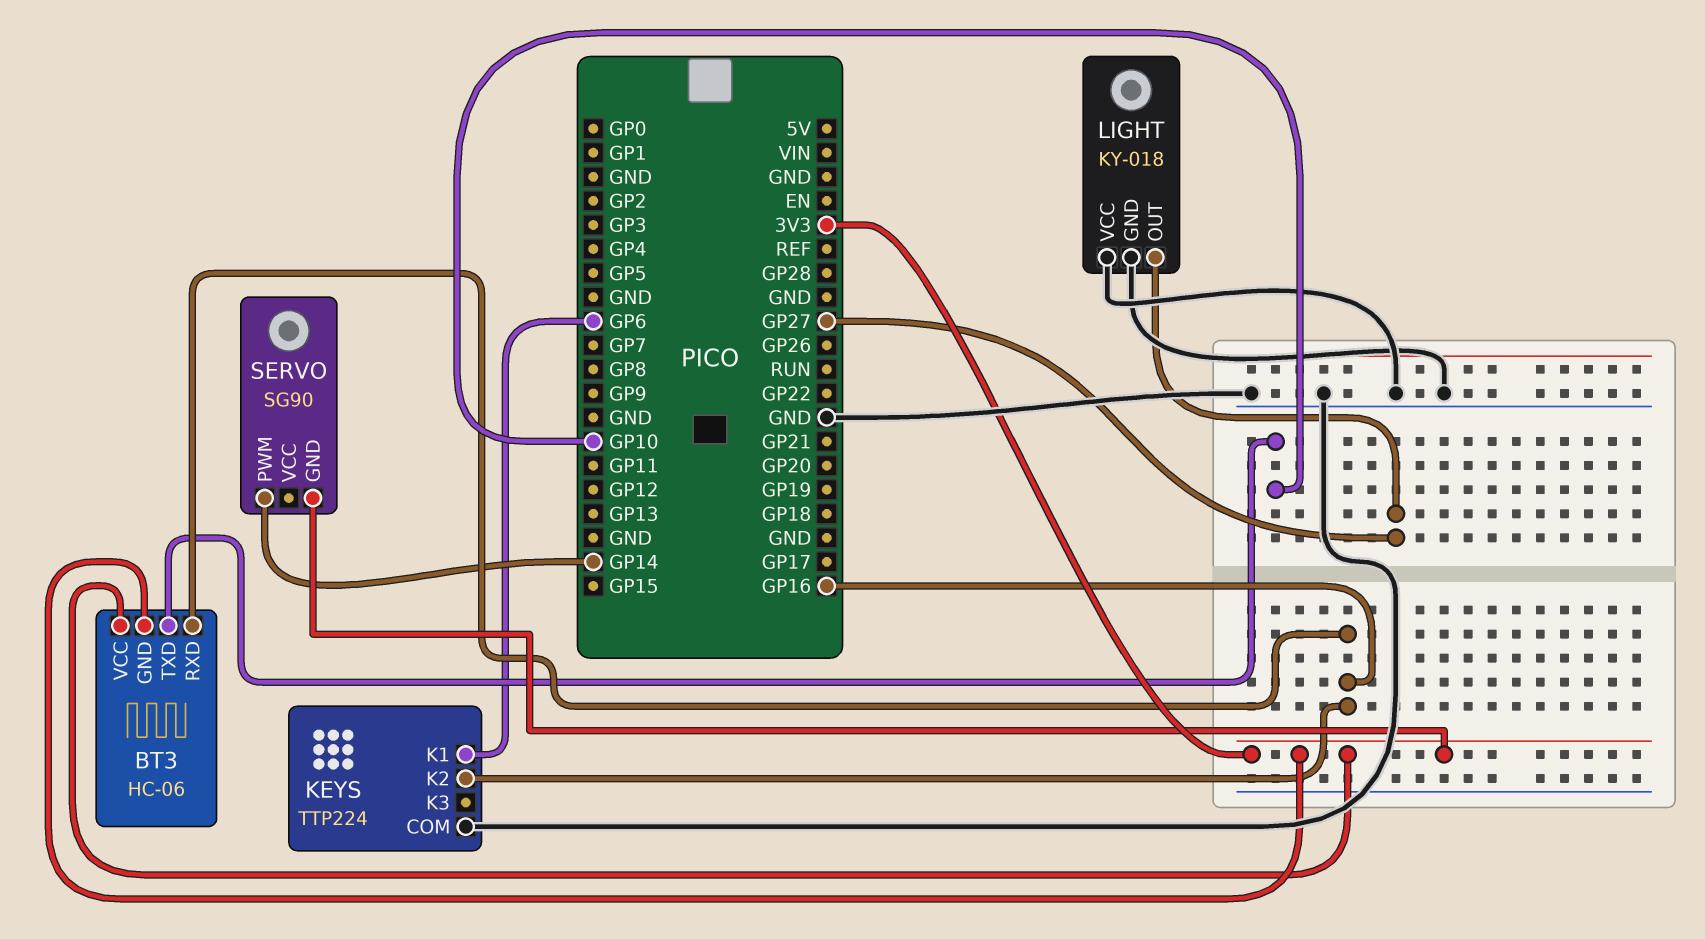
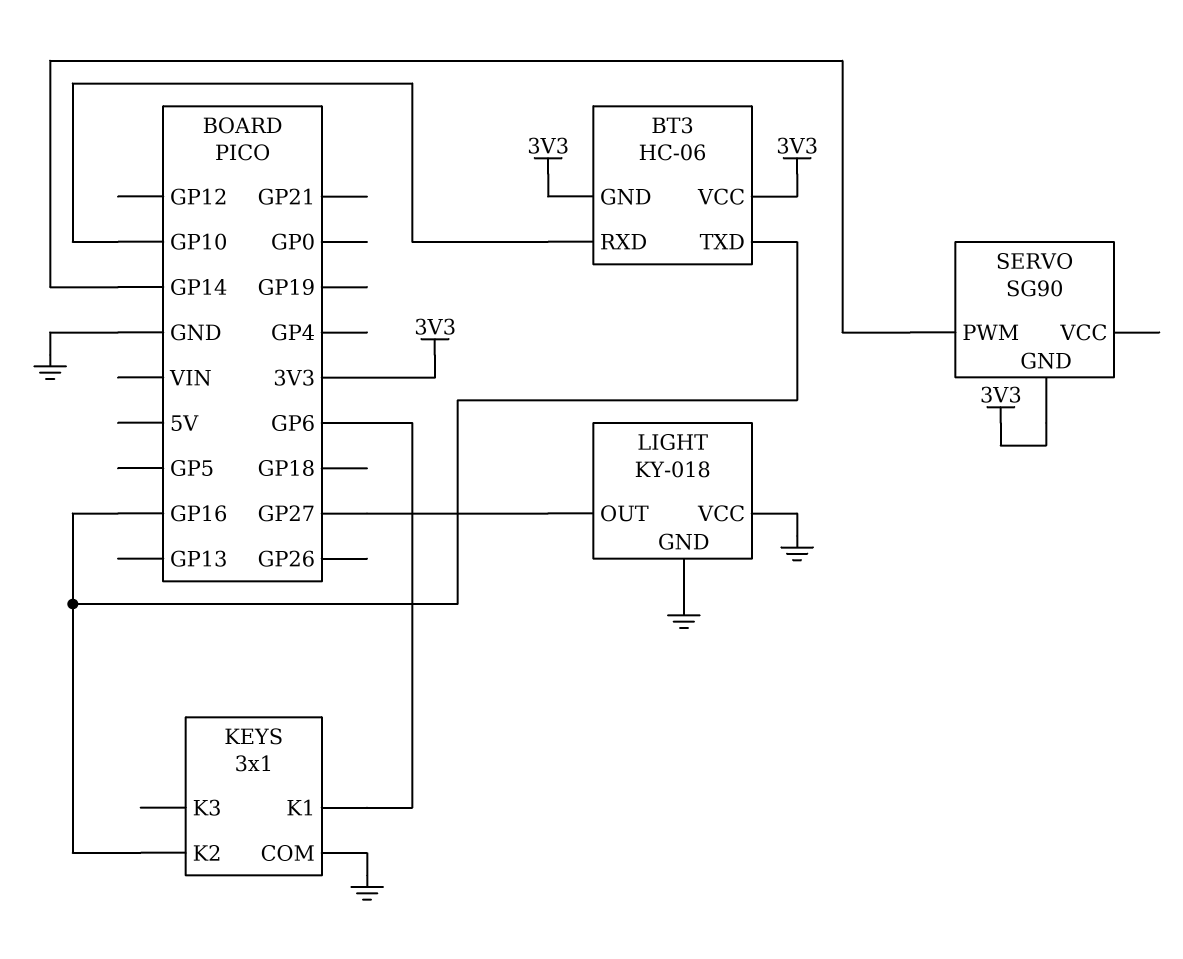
BT3 pin RXD: GP16 -> GP10
BT3 pin TXD: GP10 -> GP16
KEYS: TTP224 -> 3x1

